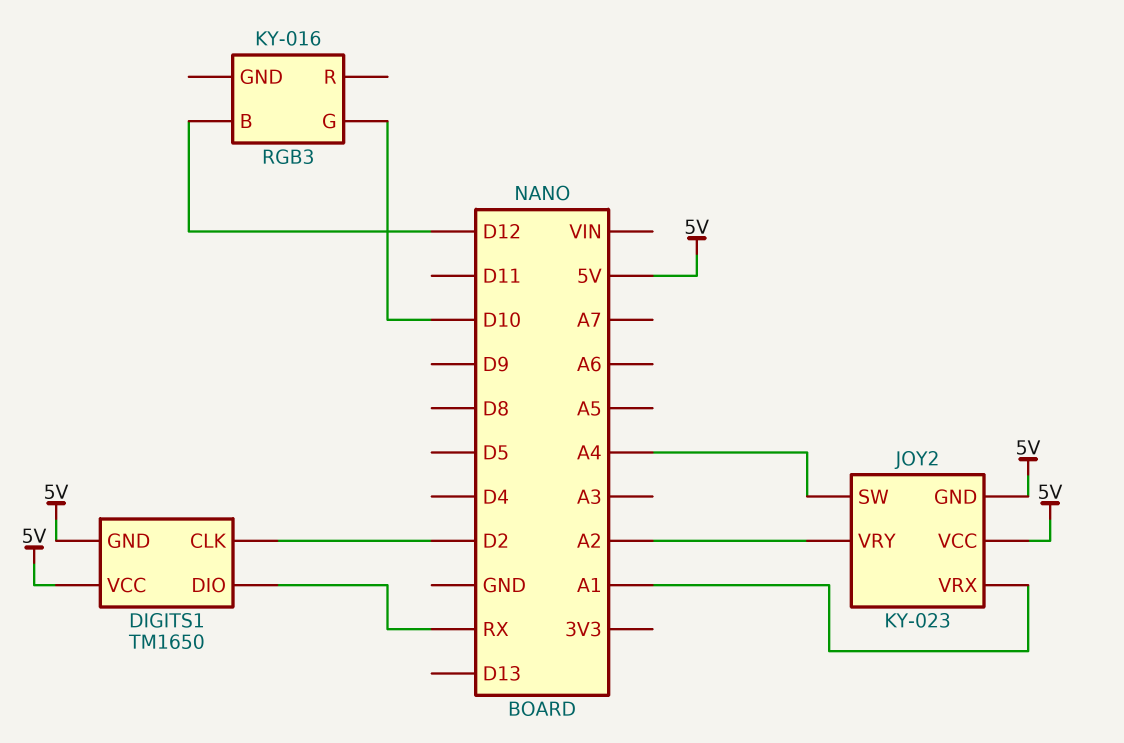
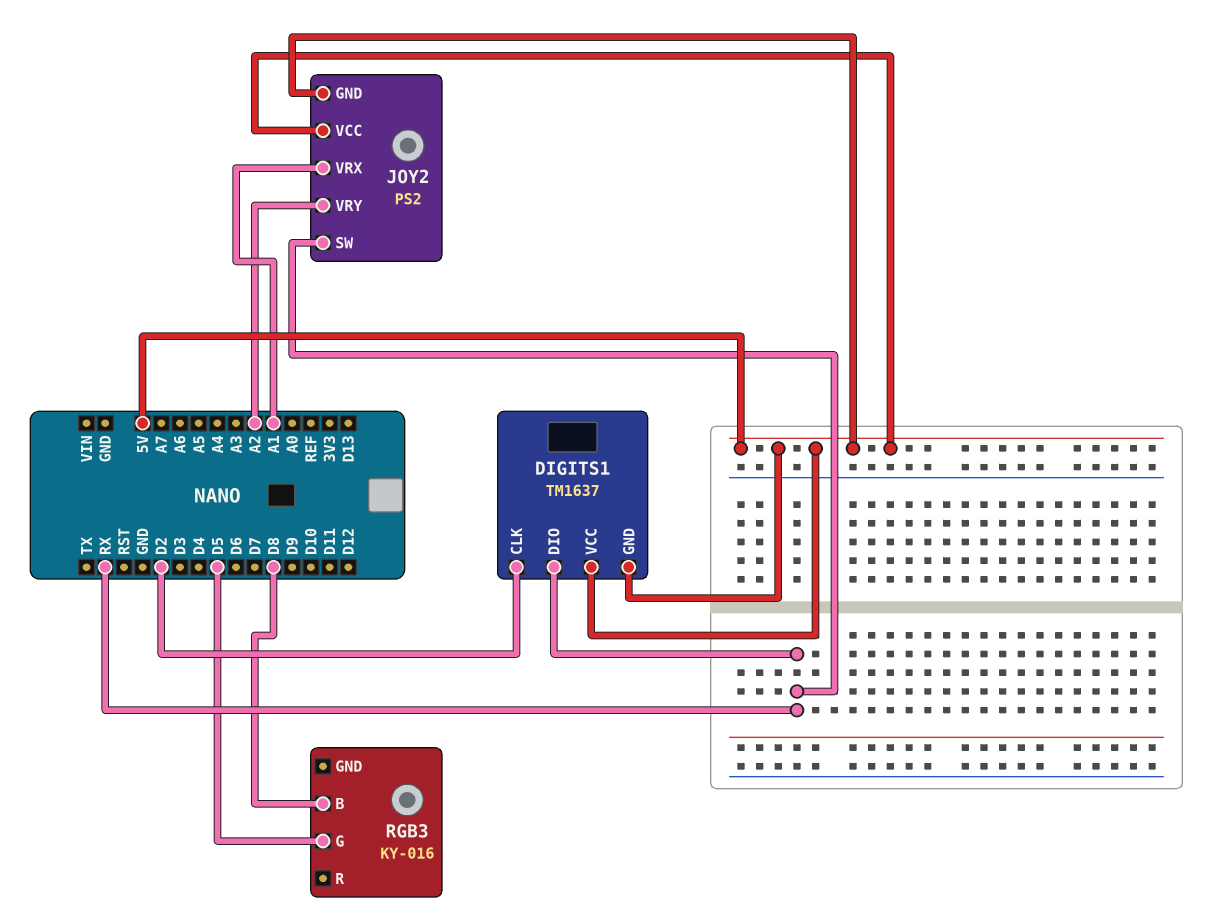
DIGITS1: TM1650 -> TM1637
JOY2: KY-023 -> PS2
JOY2 pin SW: A4 -> RX
RGB3 pin B: D12 -> D8
RGB3 pin G: D10 -> D5

